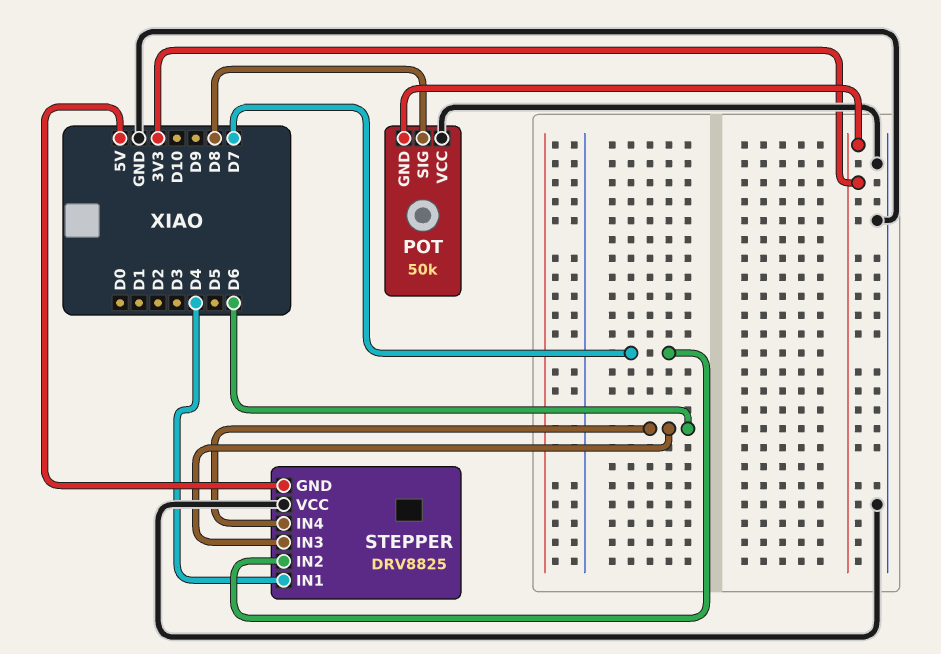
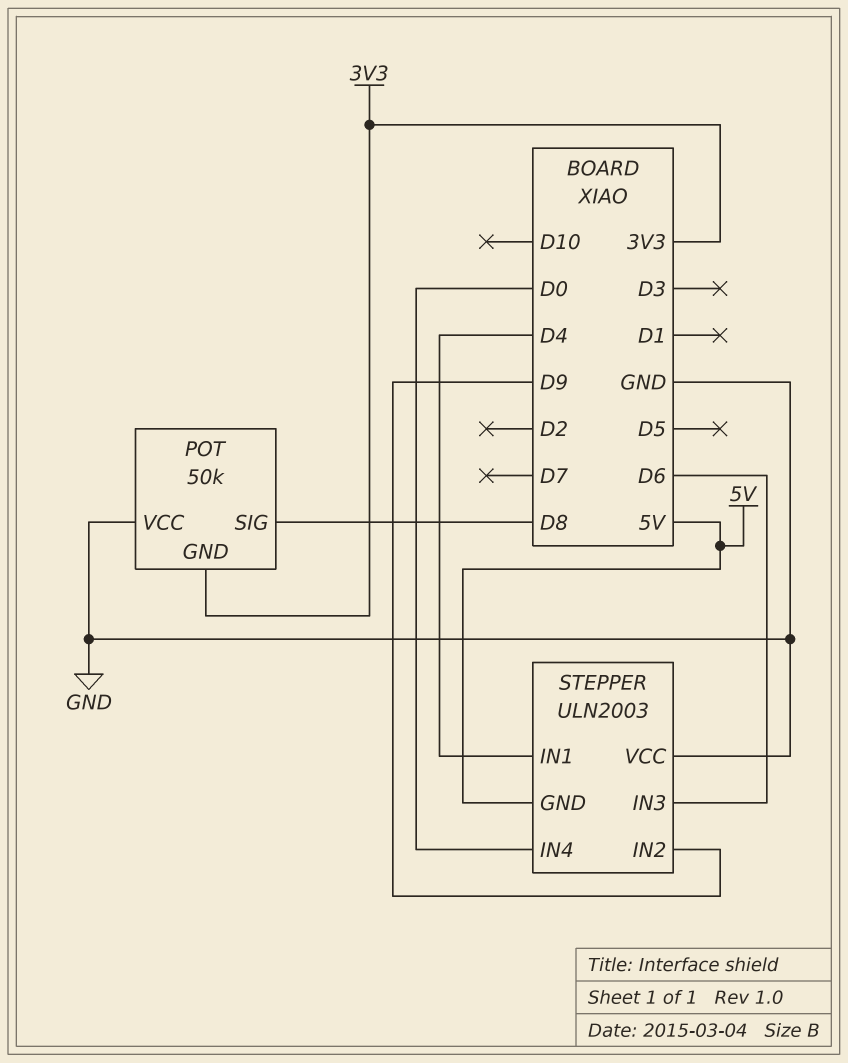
STEPPER: DRV8825 -> ULN2003
STEPPER pin IN2: D7 -> D9
STEPPER pin IN4: D6 -> D0

